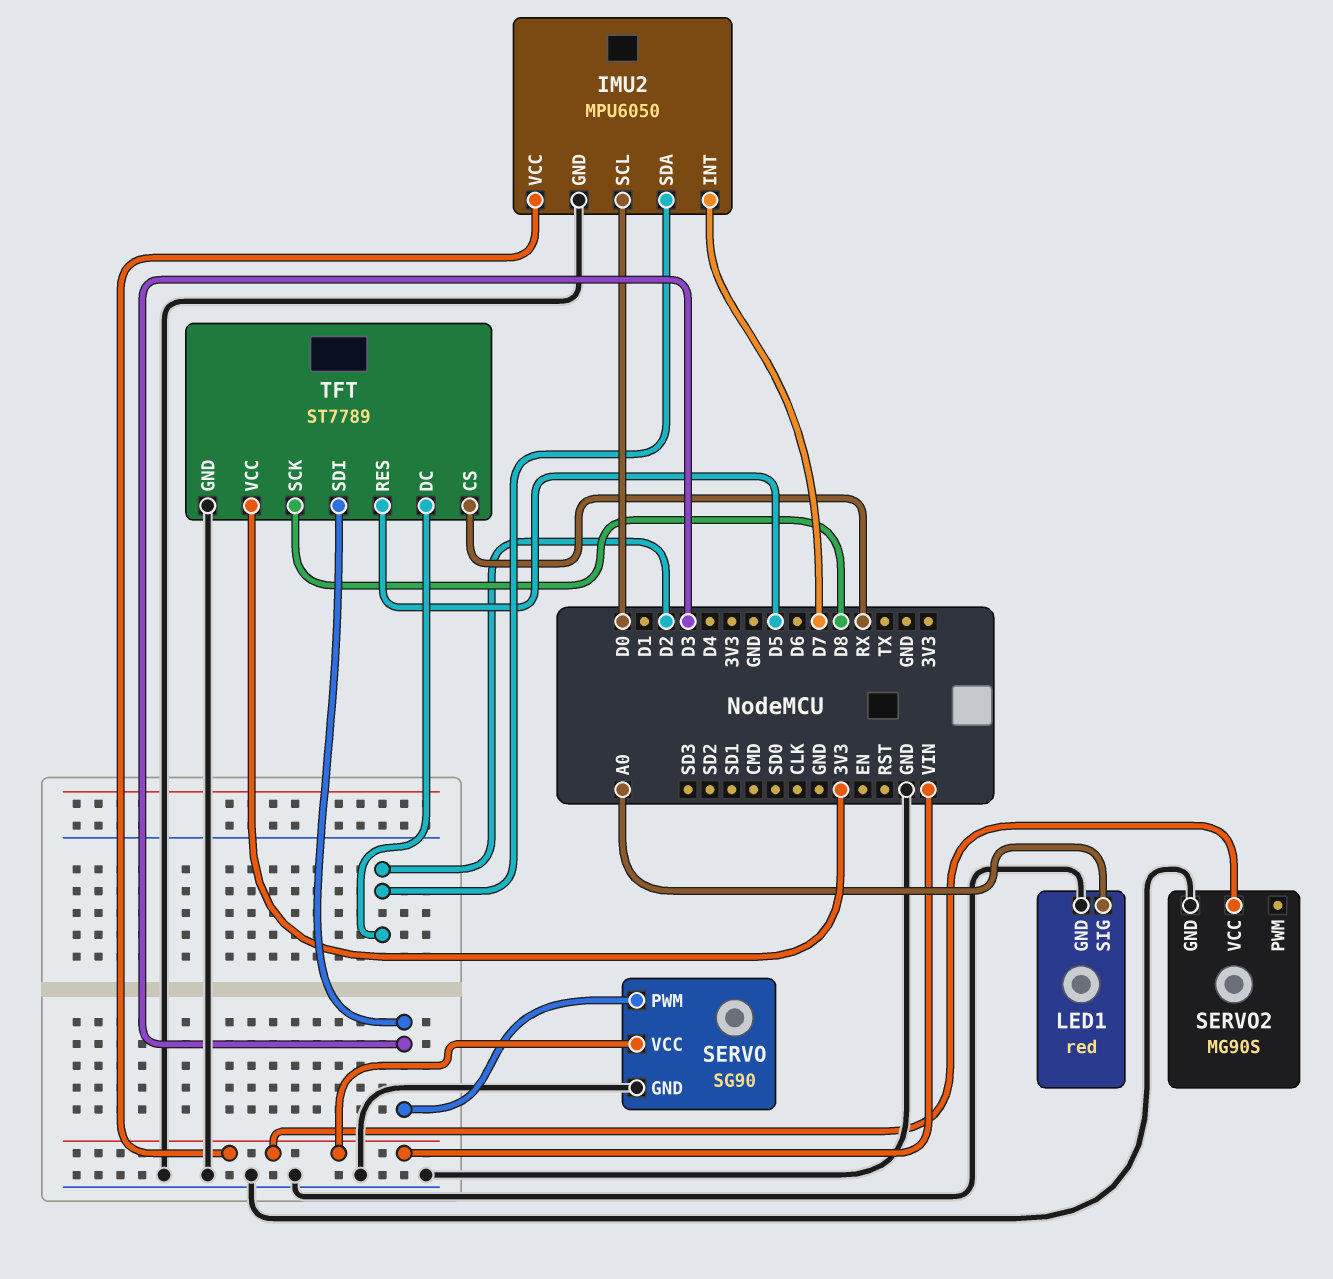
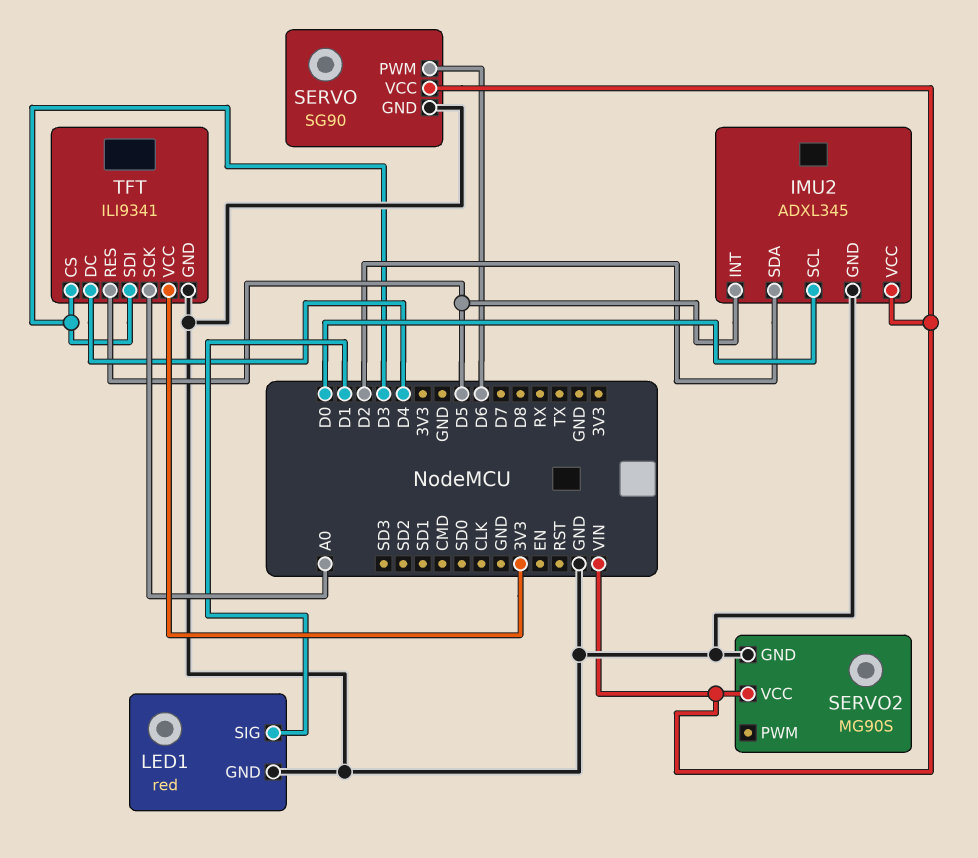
IMU2: MPU6050 -> ADXL345
IMU2 pin INT: D7 -> D5
LED1 pin SIG: A0 -> D1
SERVO pin PWM: D3 -> D6
TFT: ST7789 -> ILI9341
TFT pin CS: RX -> D3
TFT pin DC: D2 -> D4
TFT pin SCK: D8 -> A0

